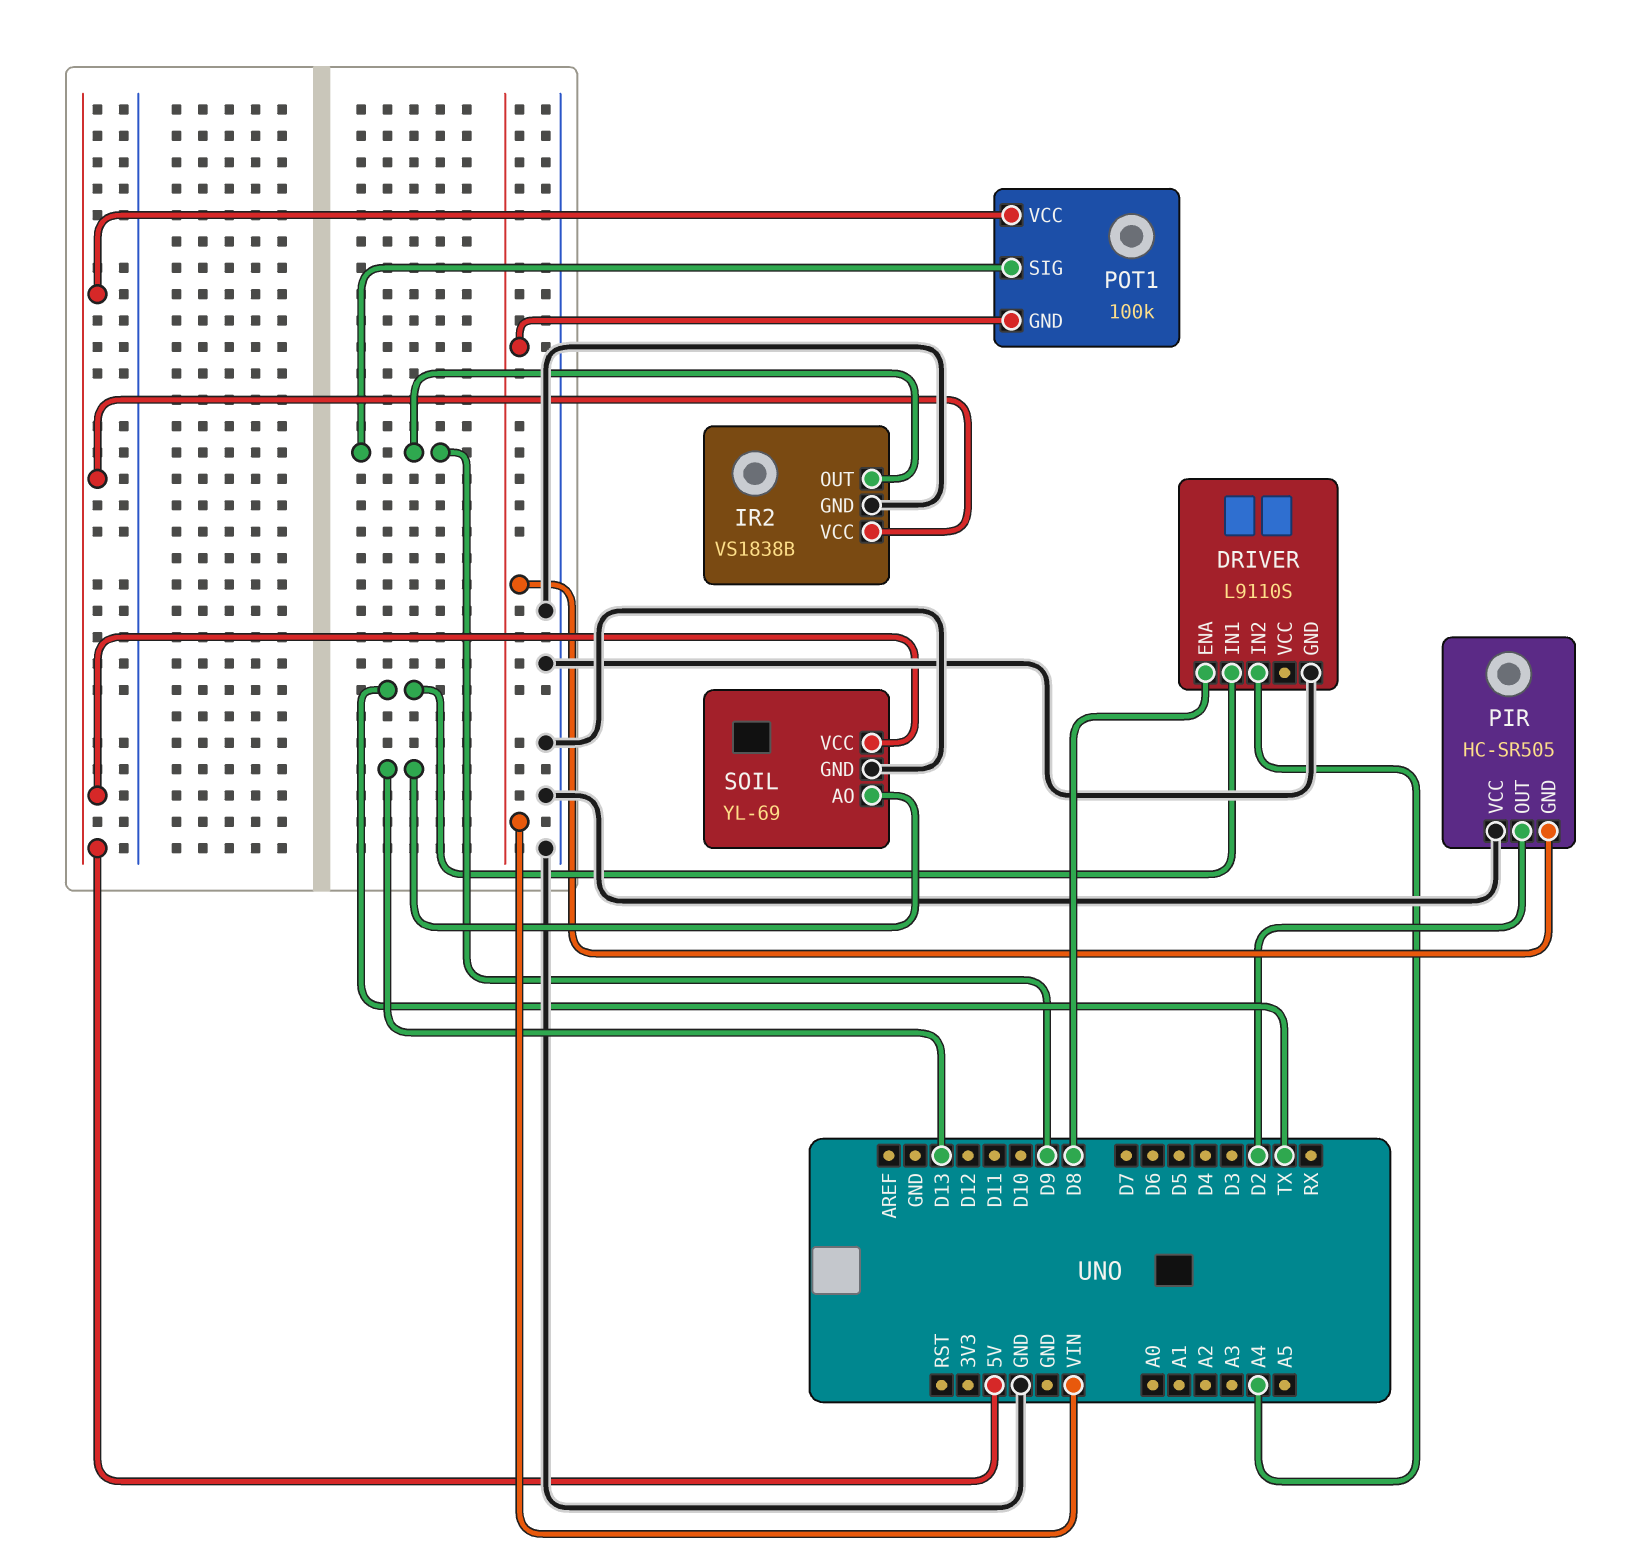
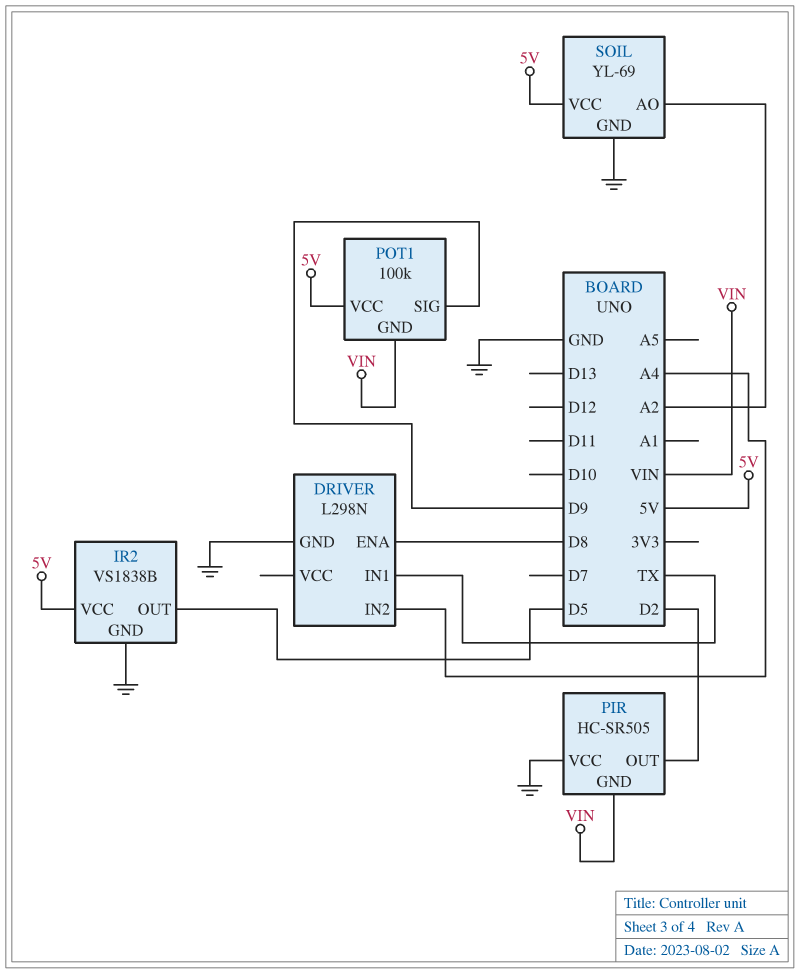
DRIVER: L9110S -> L298N
IR2 pin OUT: D9 -> D5
SOIL pin AO: D13 -> A2

